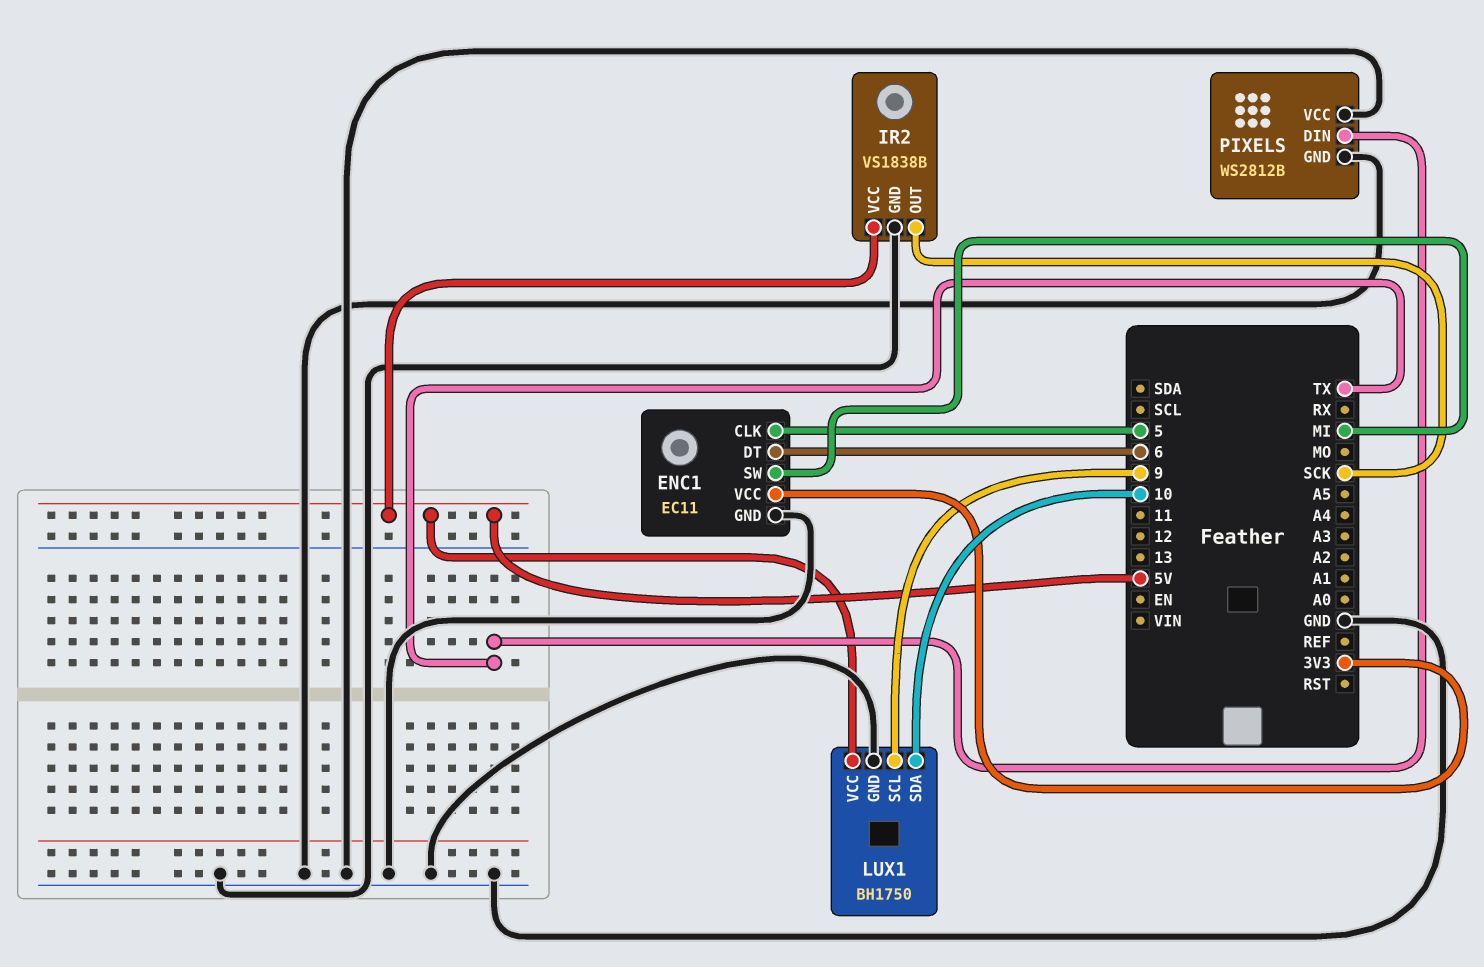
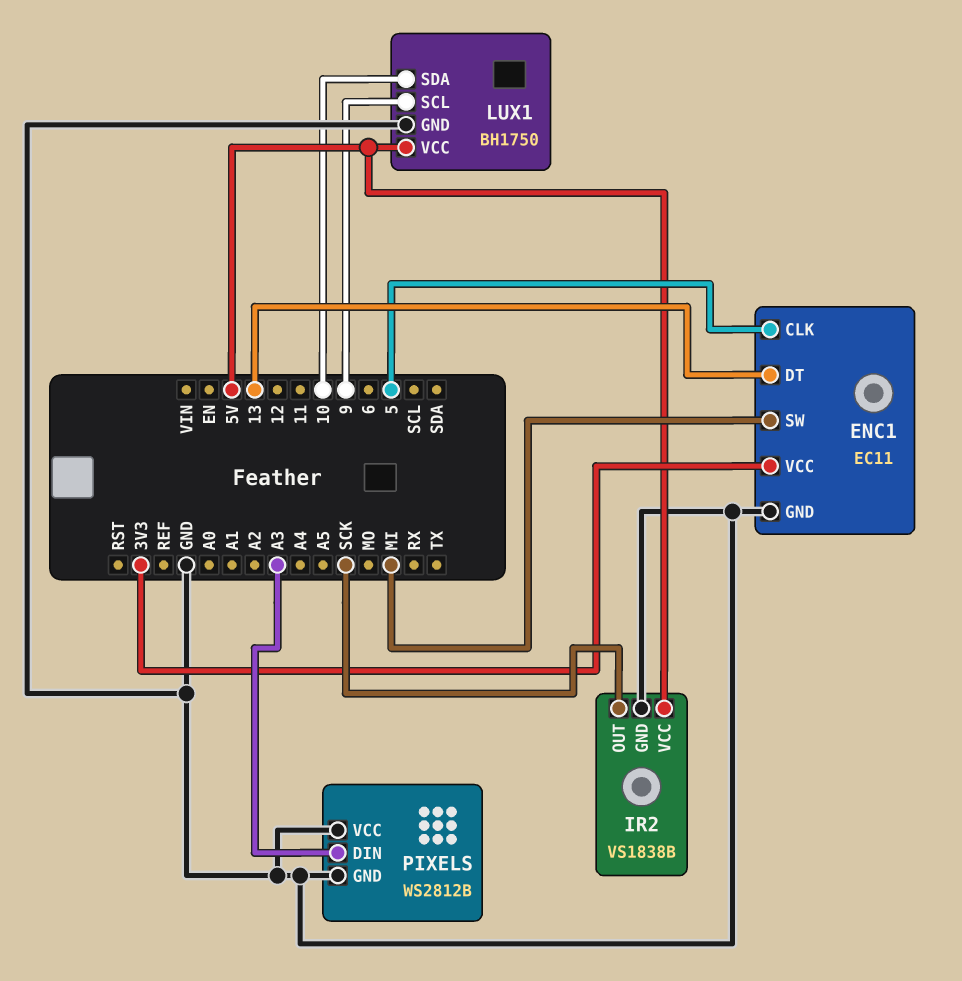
ENC1 pin DT: 6 -> 13
PIXELS pin DIN: TX -> A3

